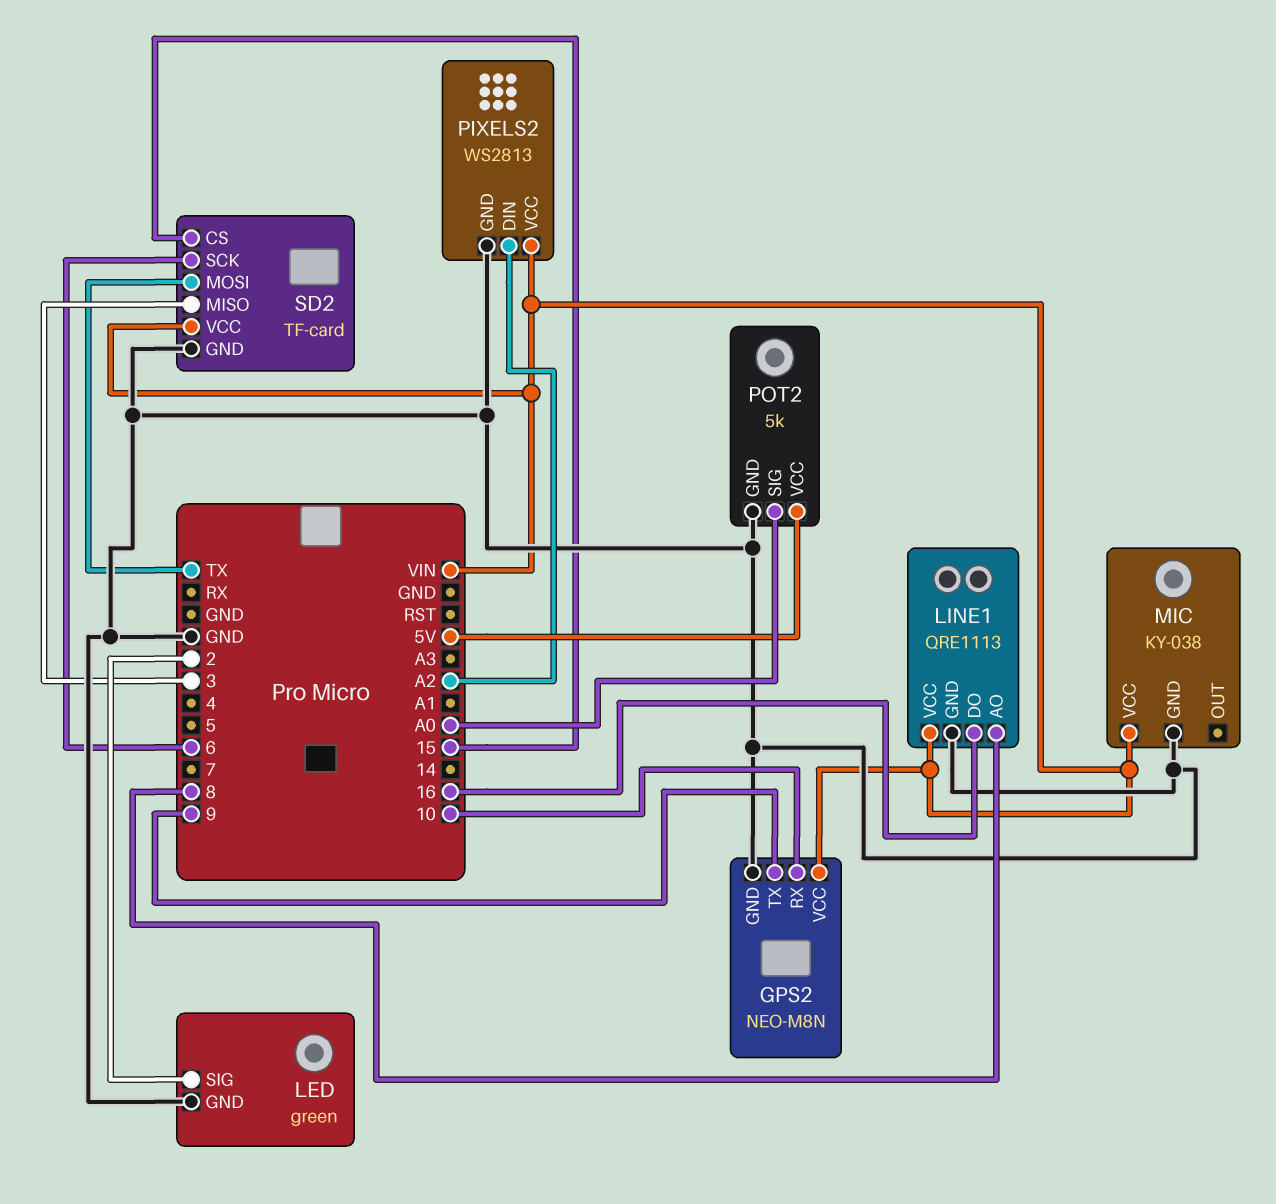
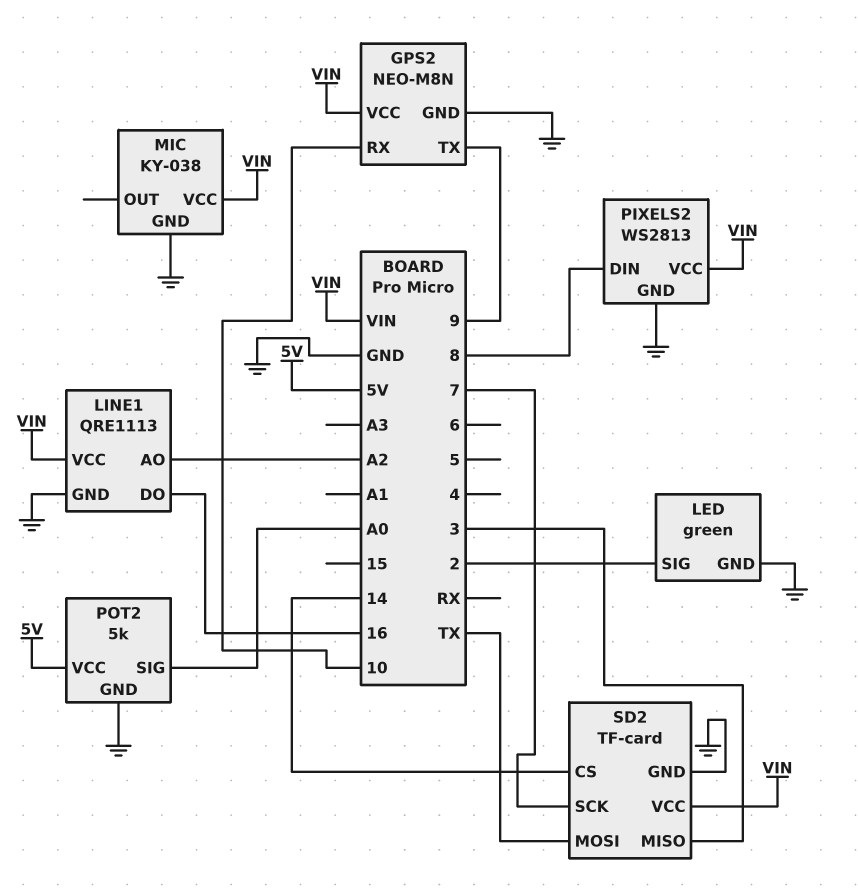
LINE1 pin AO: 8 -> A2
PIXELS2 pin DIN: A2 -> 8
SD2 pin CS: 15 -> 14
SD2 pin SCK: 6 -> 7

